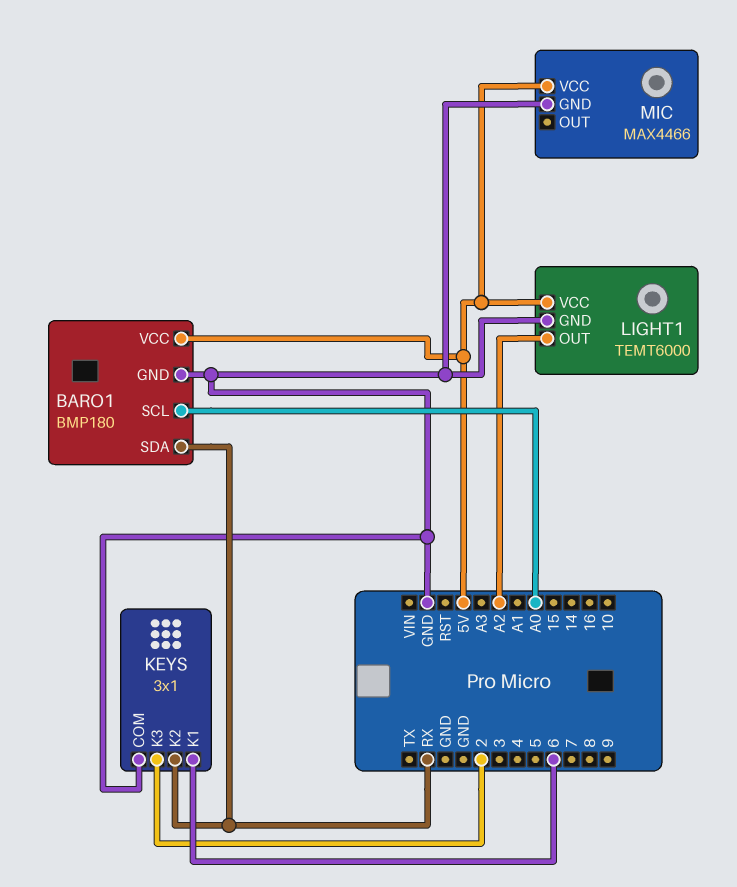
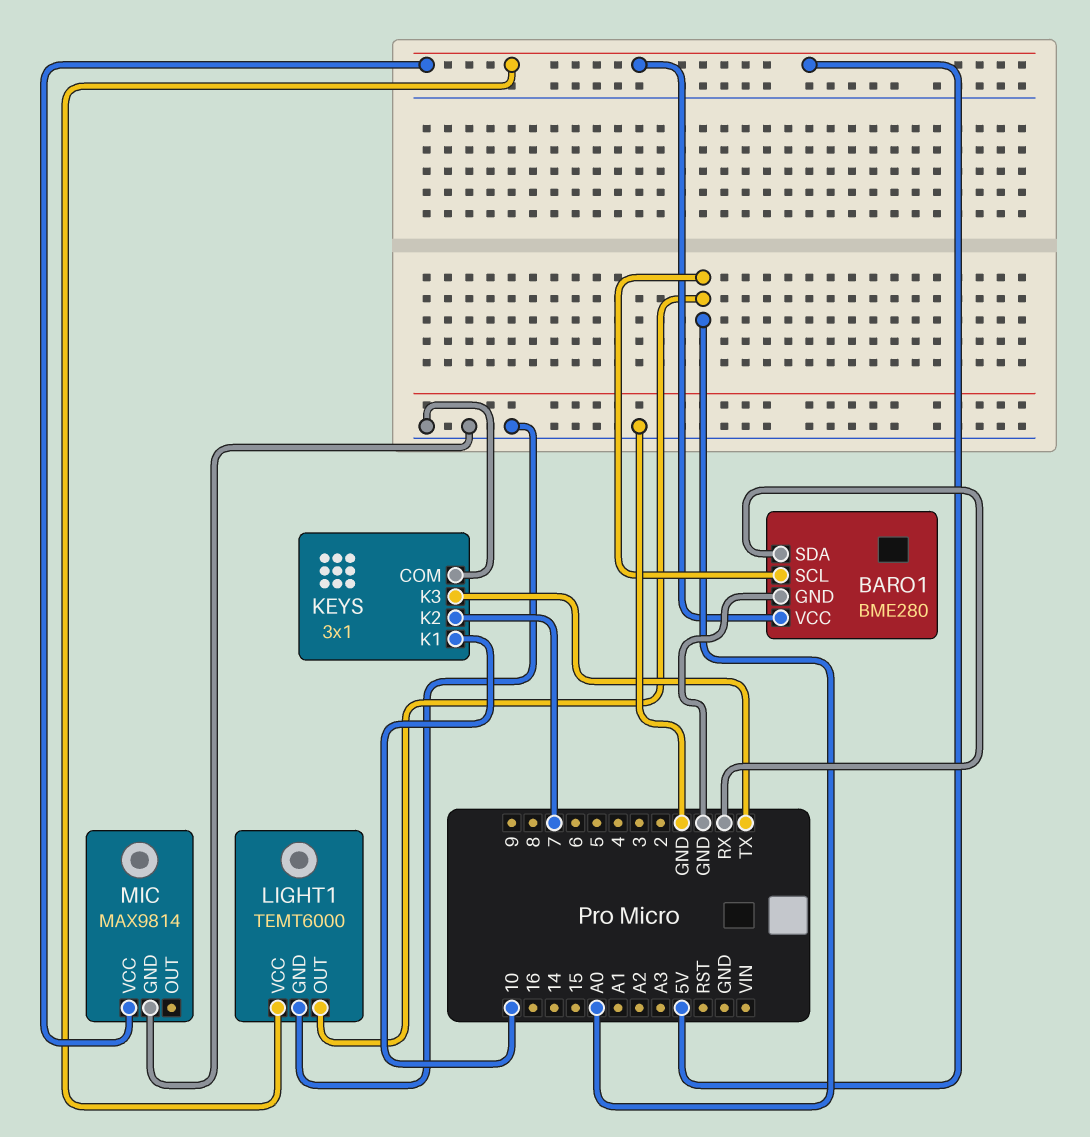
BARO1: BMP180 -> BME280
KEYS pin K1: 6 -> 10
KEYS pin K2: RX -> 7
KEYS pin K3: 2 -> TX
LIGHT1 pin OUT: A2 -> A0
MIC: MAX4466 -> MAX9814

